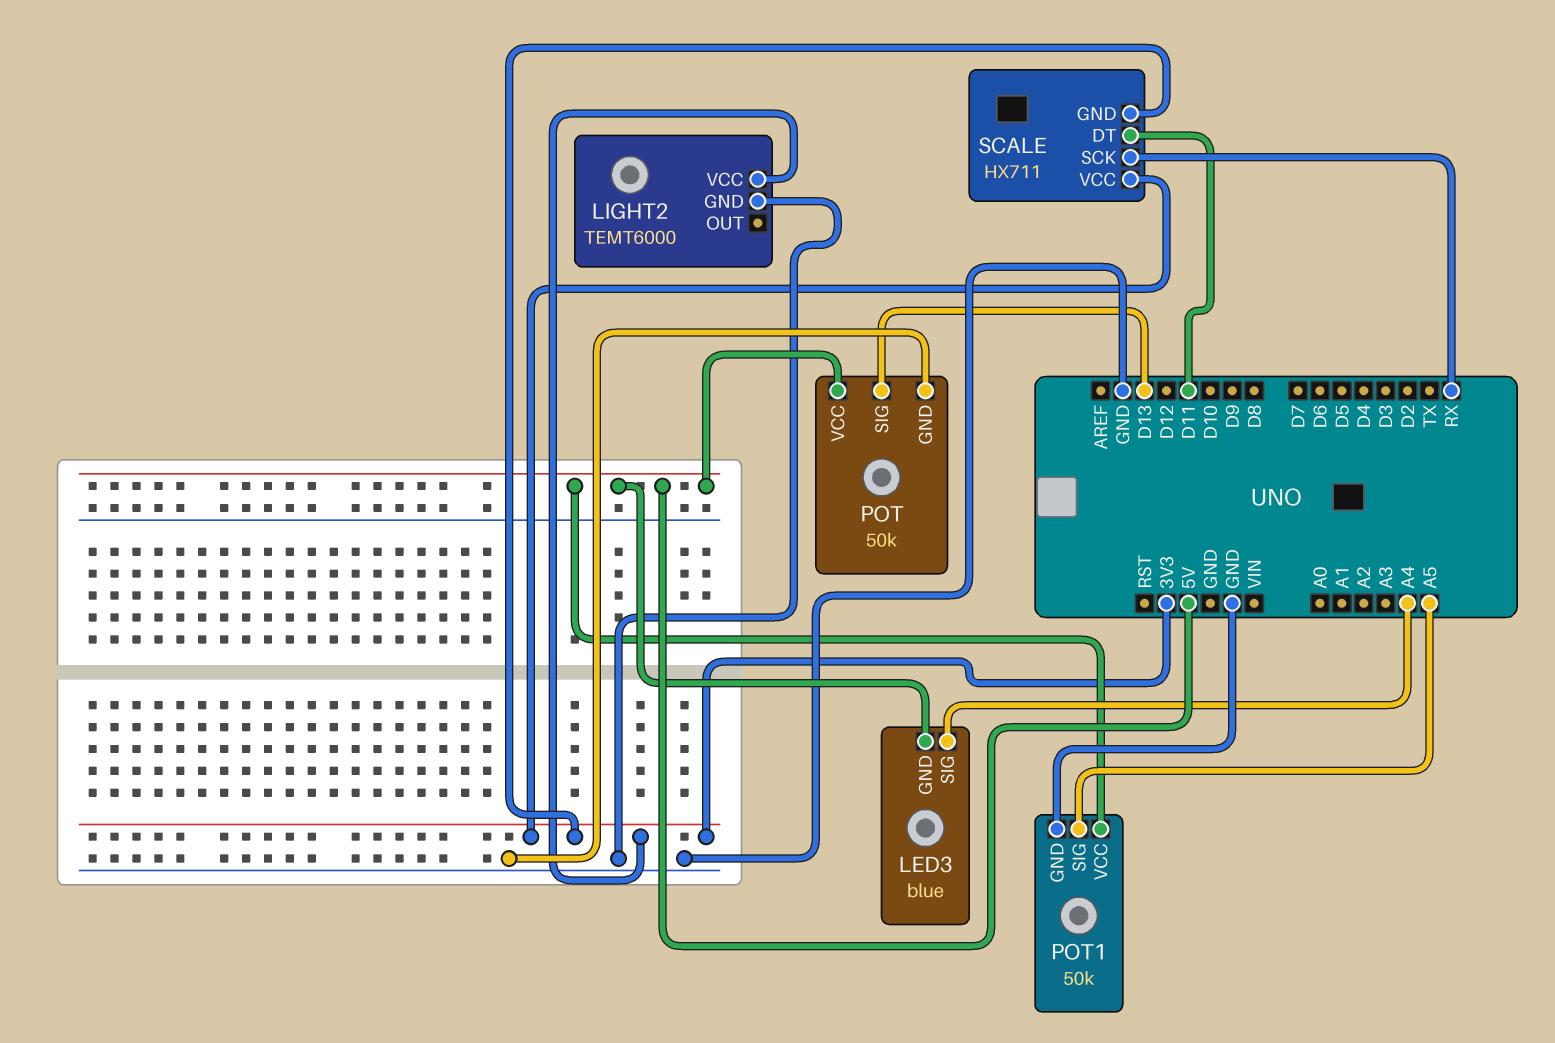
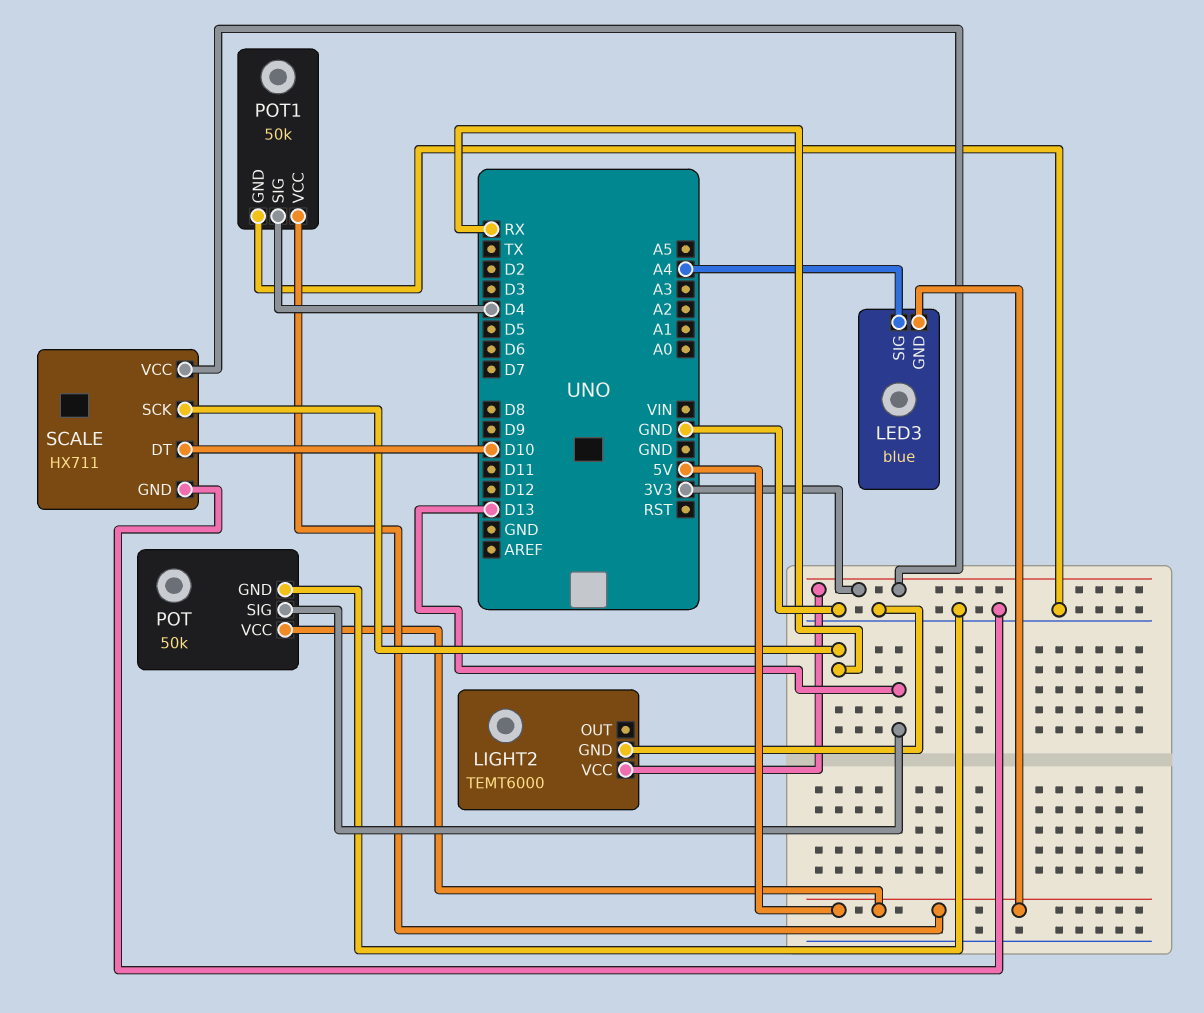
POT1 pin SIG: A5 -> D4
SCALE pin DT: D11 -> D10
SCALE pin GND: 3V3 -> GND

